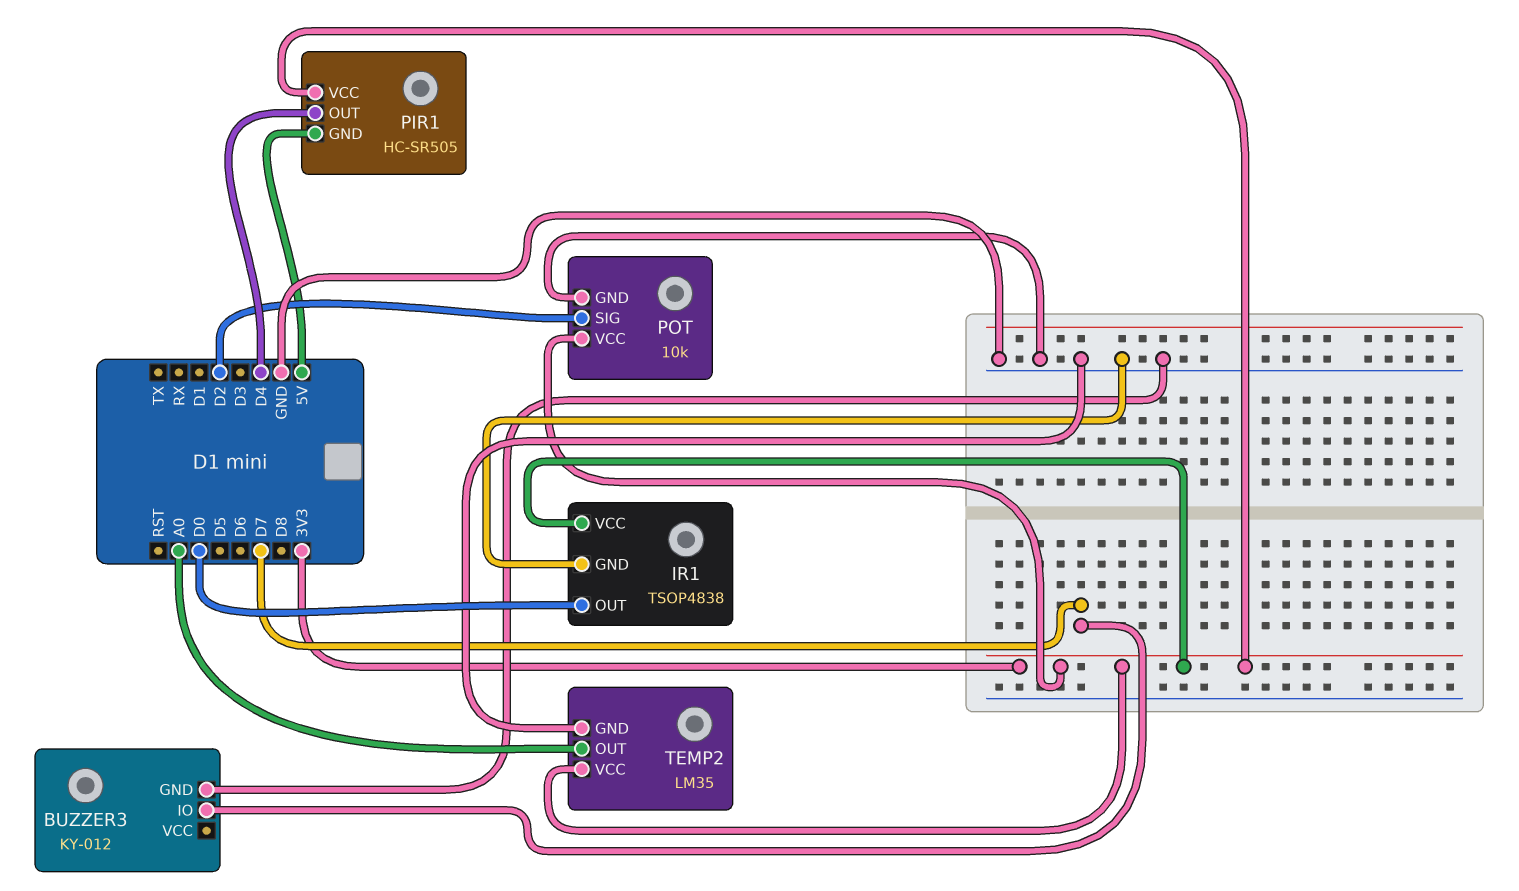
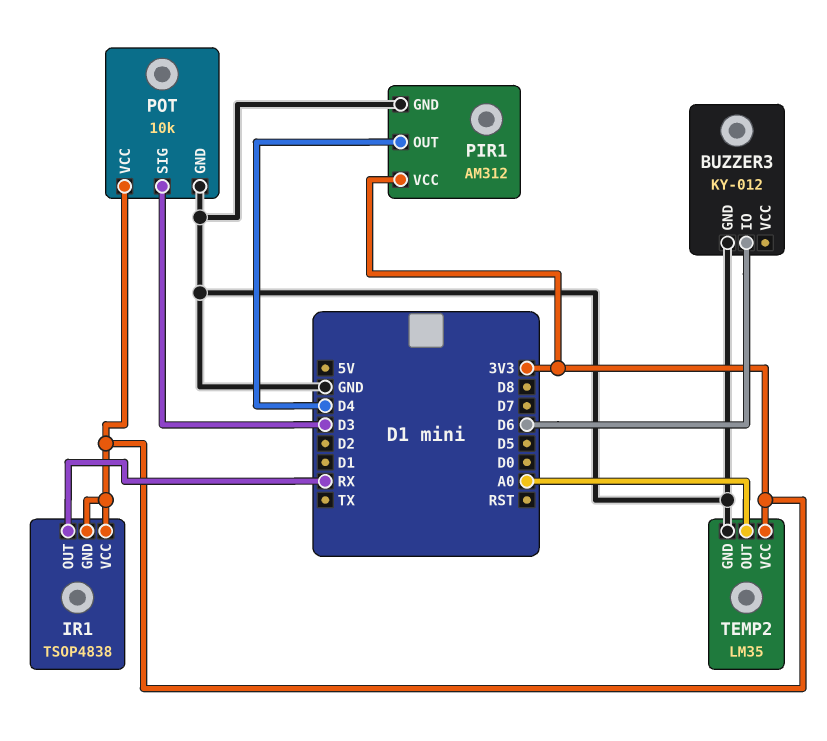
BUZZER3 pin IO: D7 -> D6
IR1 pin GND: GND -> 3V3
IR1 pin OUT: D0 -> RX
PIR1: HC-SR505 -> AM312
PIR1 pin GND: 5V -> GND
POT pin SIG: D2 -> D3

